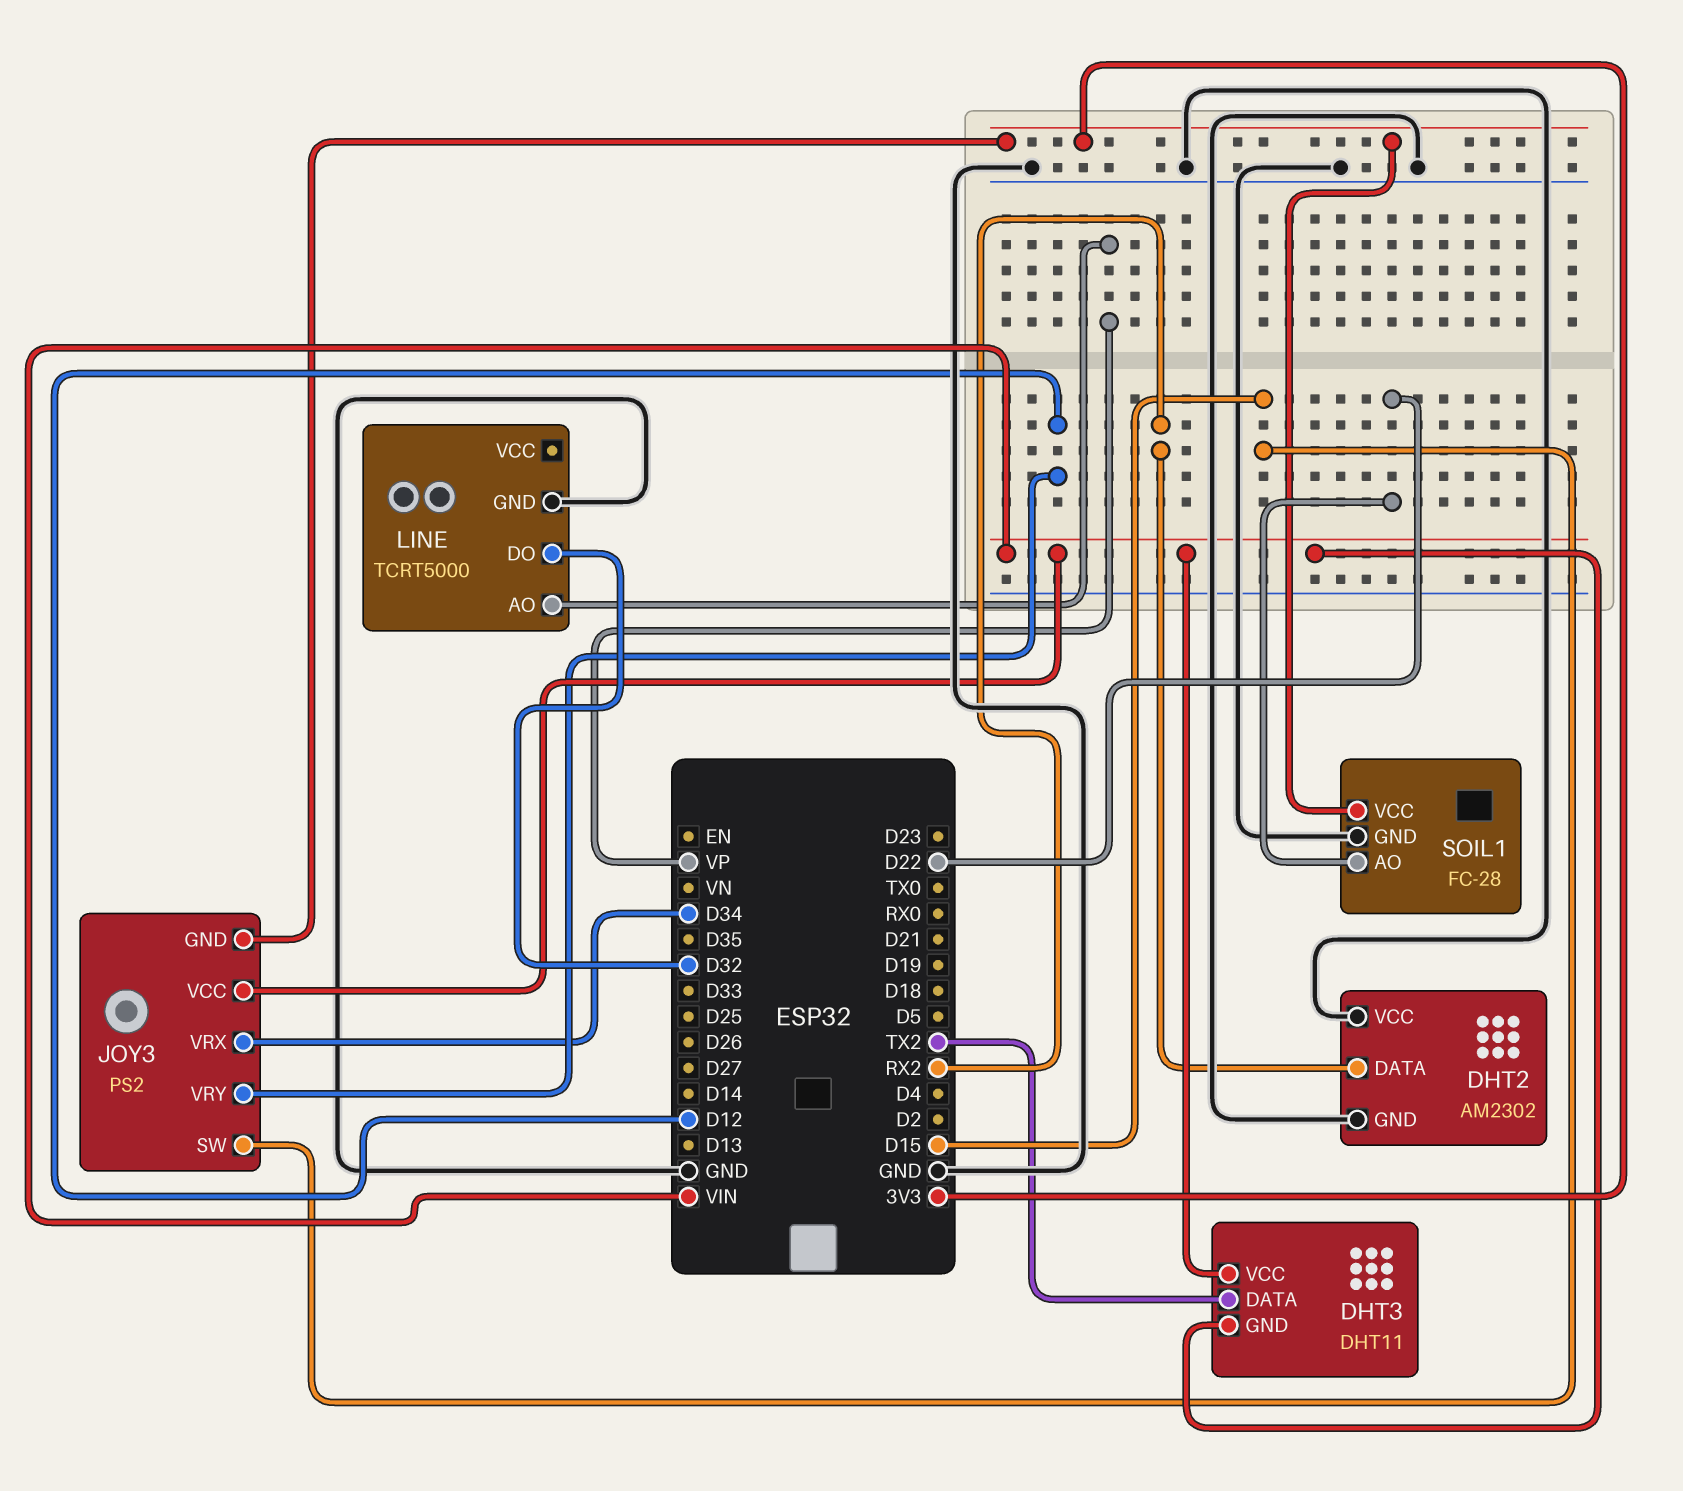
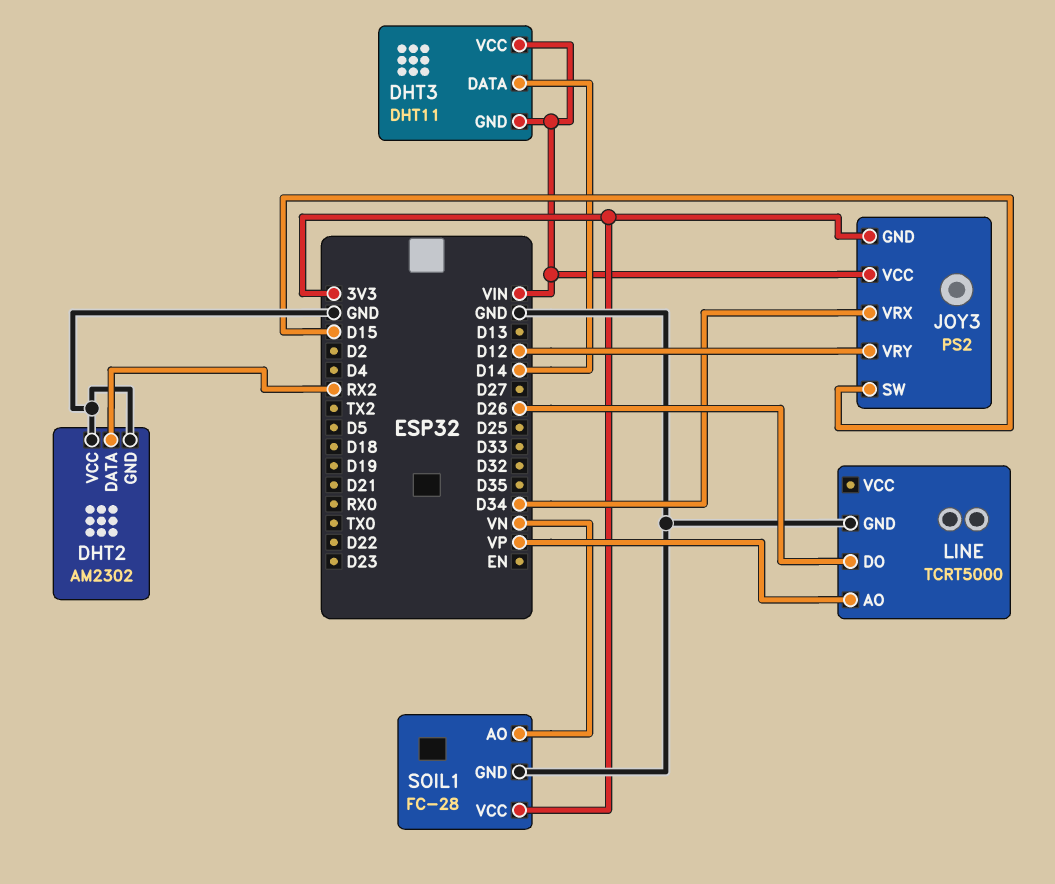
DHT3 pin DATA: TX2 -> D14
LINE pin DO: D32 -> D26
SOIL1 pin AO: D22 -> VN

